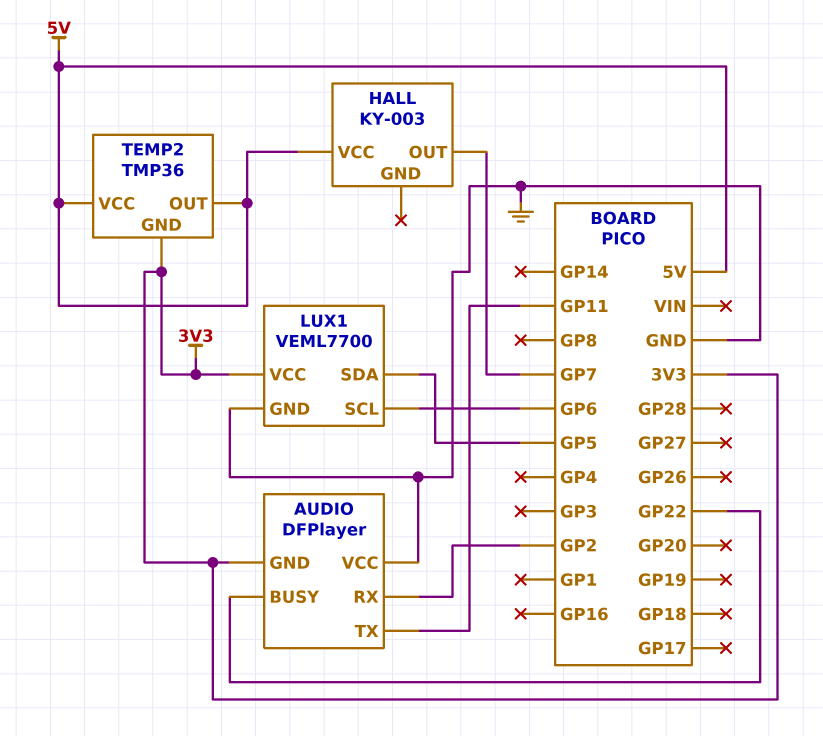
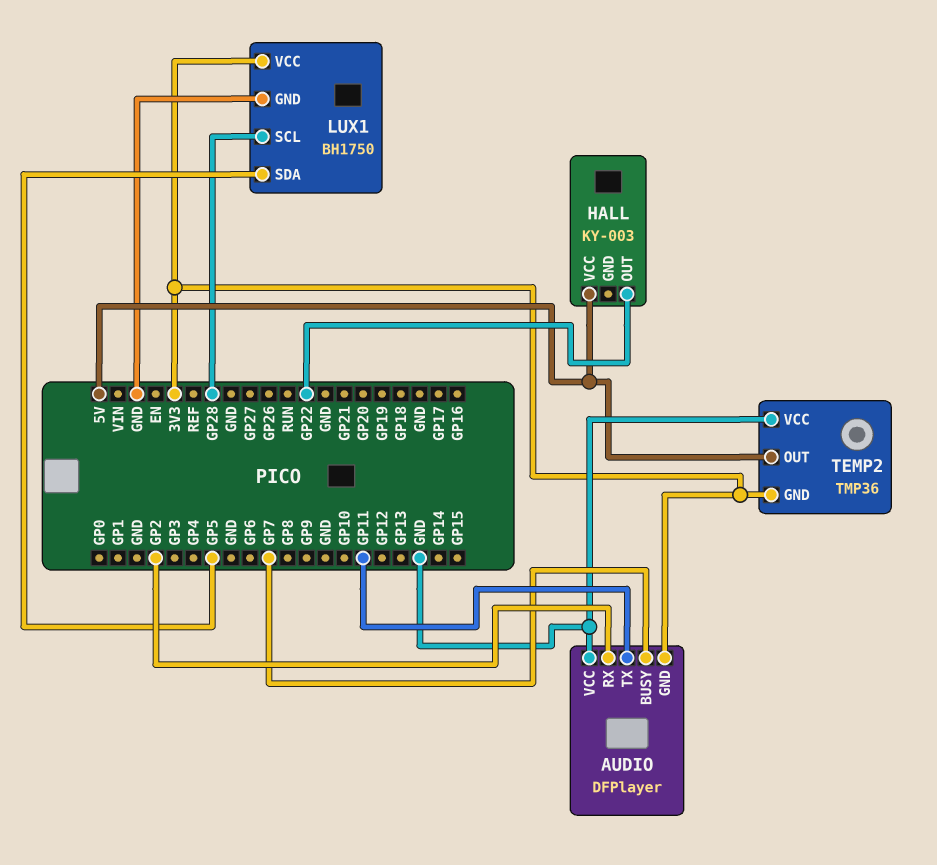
AUDIO pin BUSY: GP22 -> GP7
HALL pin OUT: GP7 -> GP22
LUX1: VEML7700 -> BH1750
LUX1 pin SCL: GP6 -> GP28
TEMP2 pin VCC: 5V -> GND

